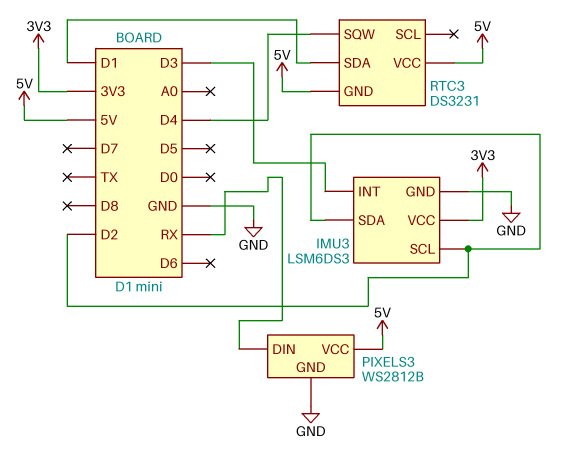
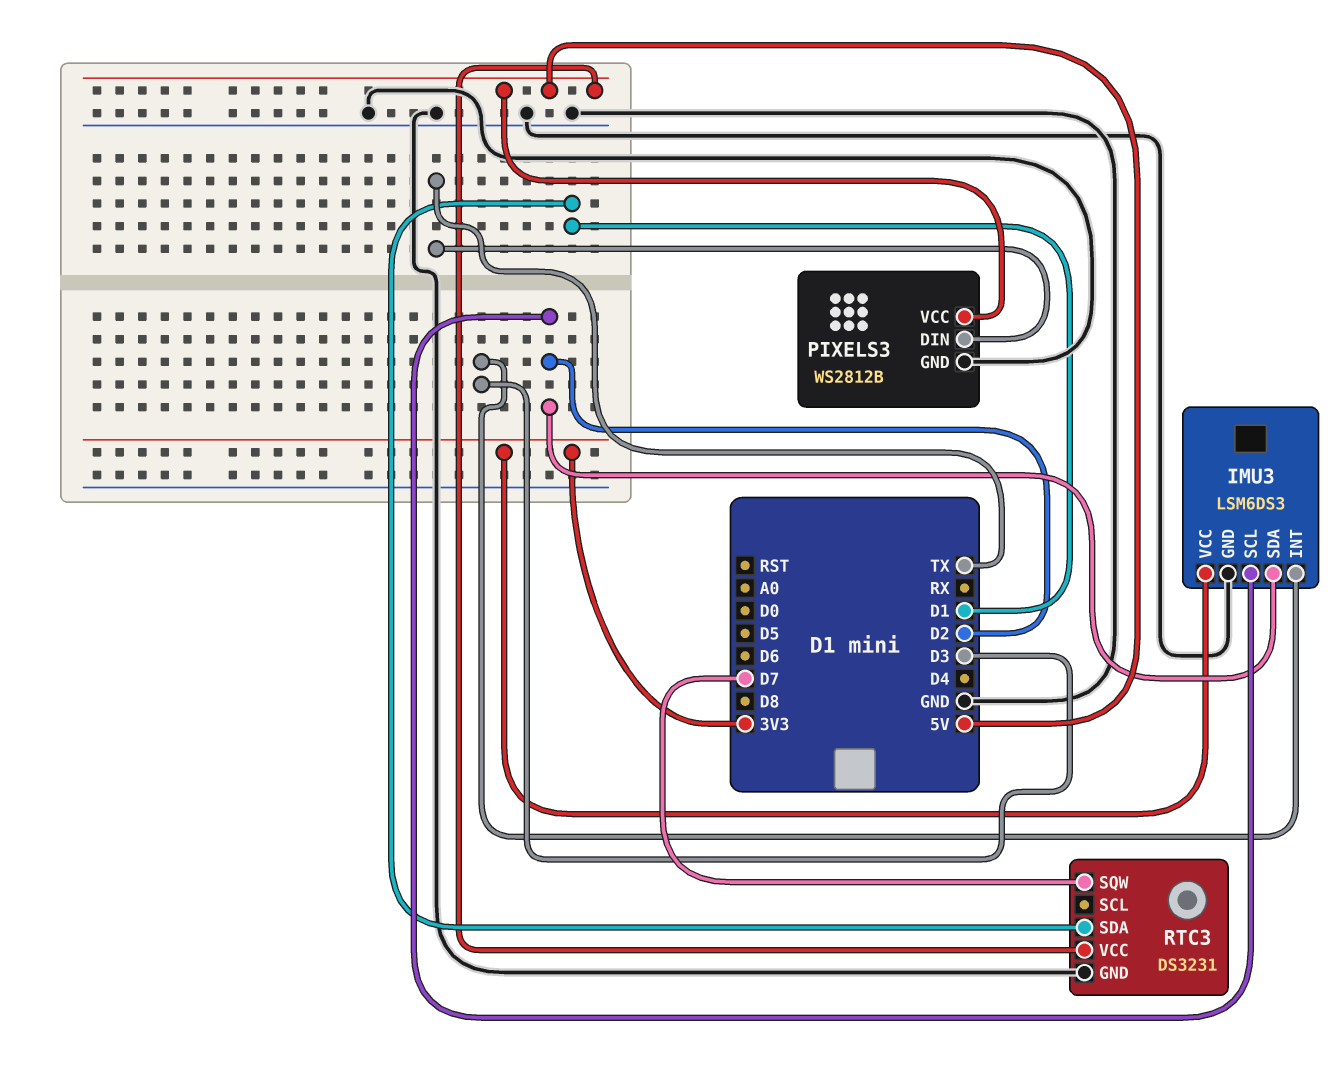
PIXELS3 pin DIN: RX -> TX
RTC3 pin GND: 5V -> GND
RTC3 pin SQW: D4 -> D7

